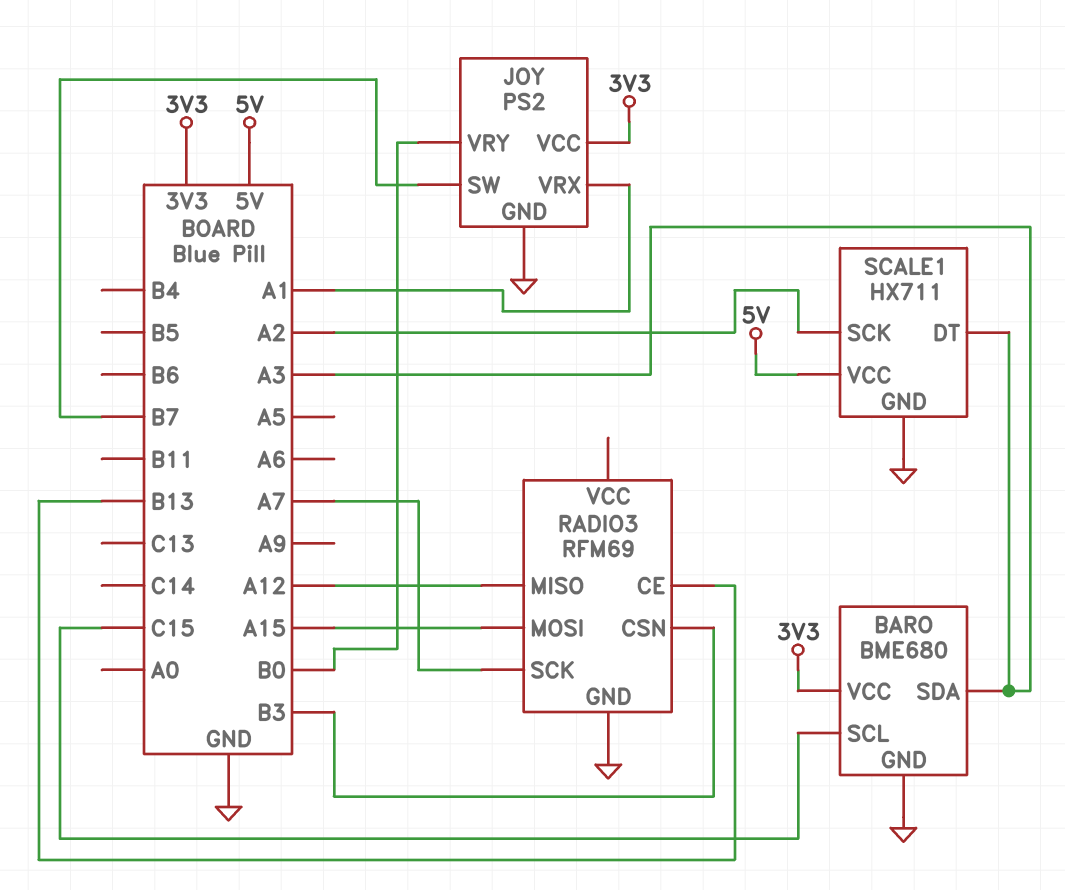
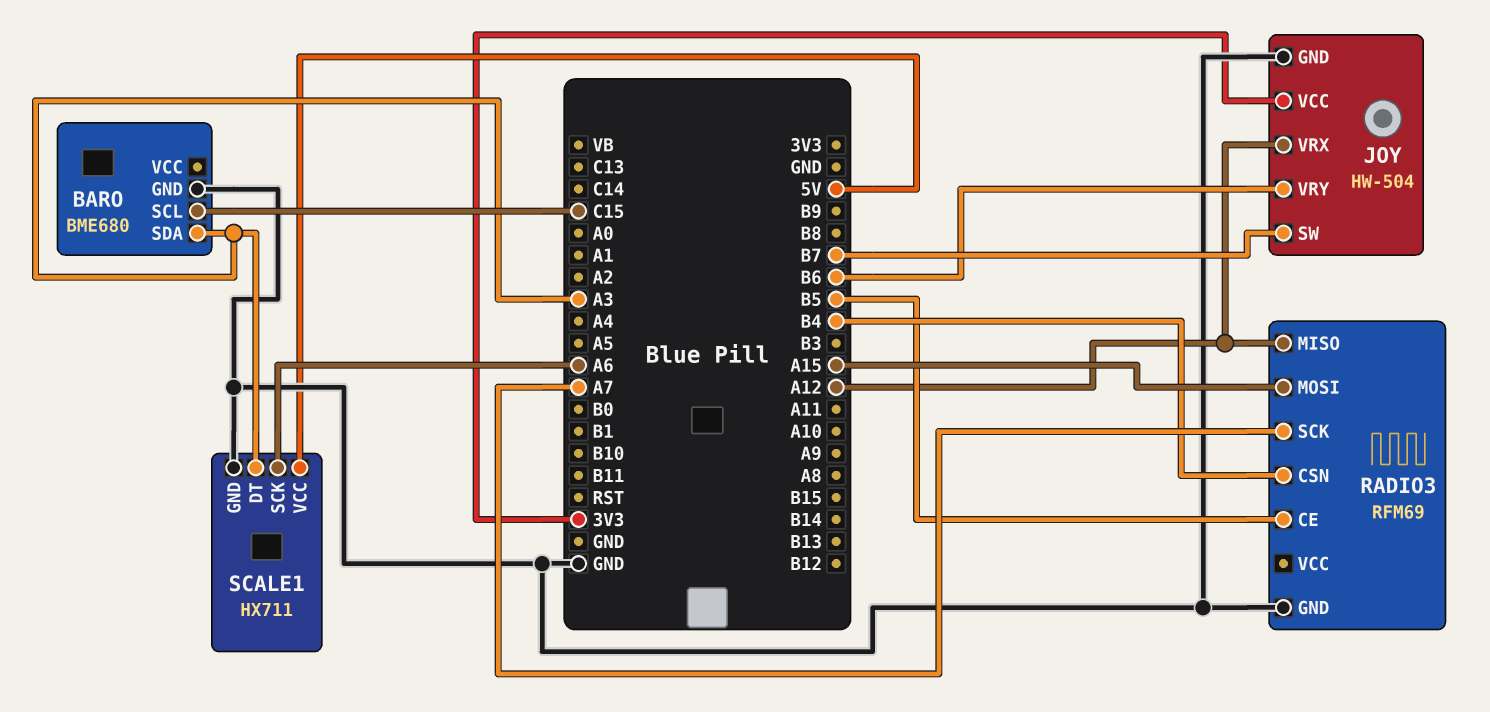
BARO pin VCC: 3V3 -> none
JOY: PS2 -> HW-504
JOY pin VRX: A1 -> A12
JOY pin VRY: B0 -> B6
RADIO3 pin CE: B13 -> B5
RADIO3 pin CSN: B3 -> B4
SCALE1 pin SCK: A2 -> A6

